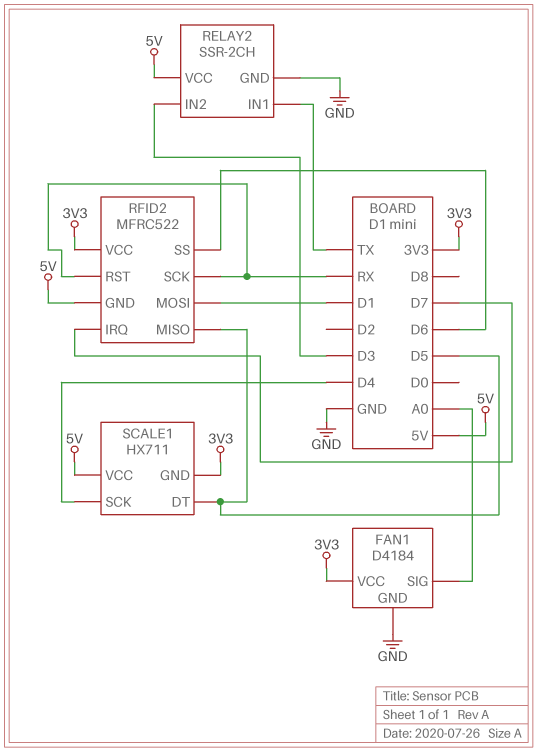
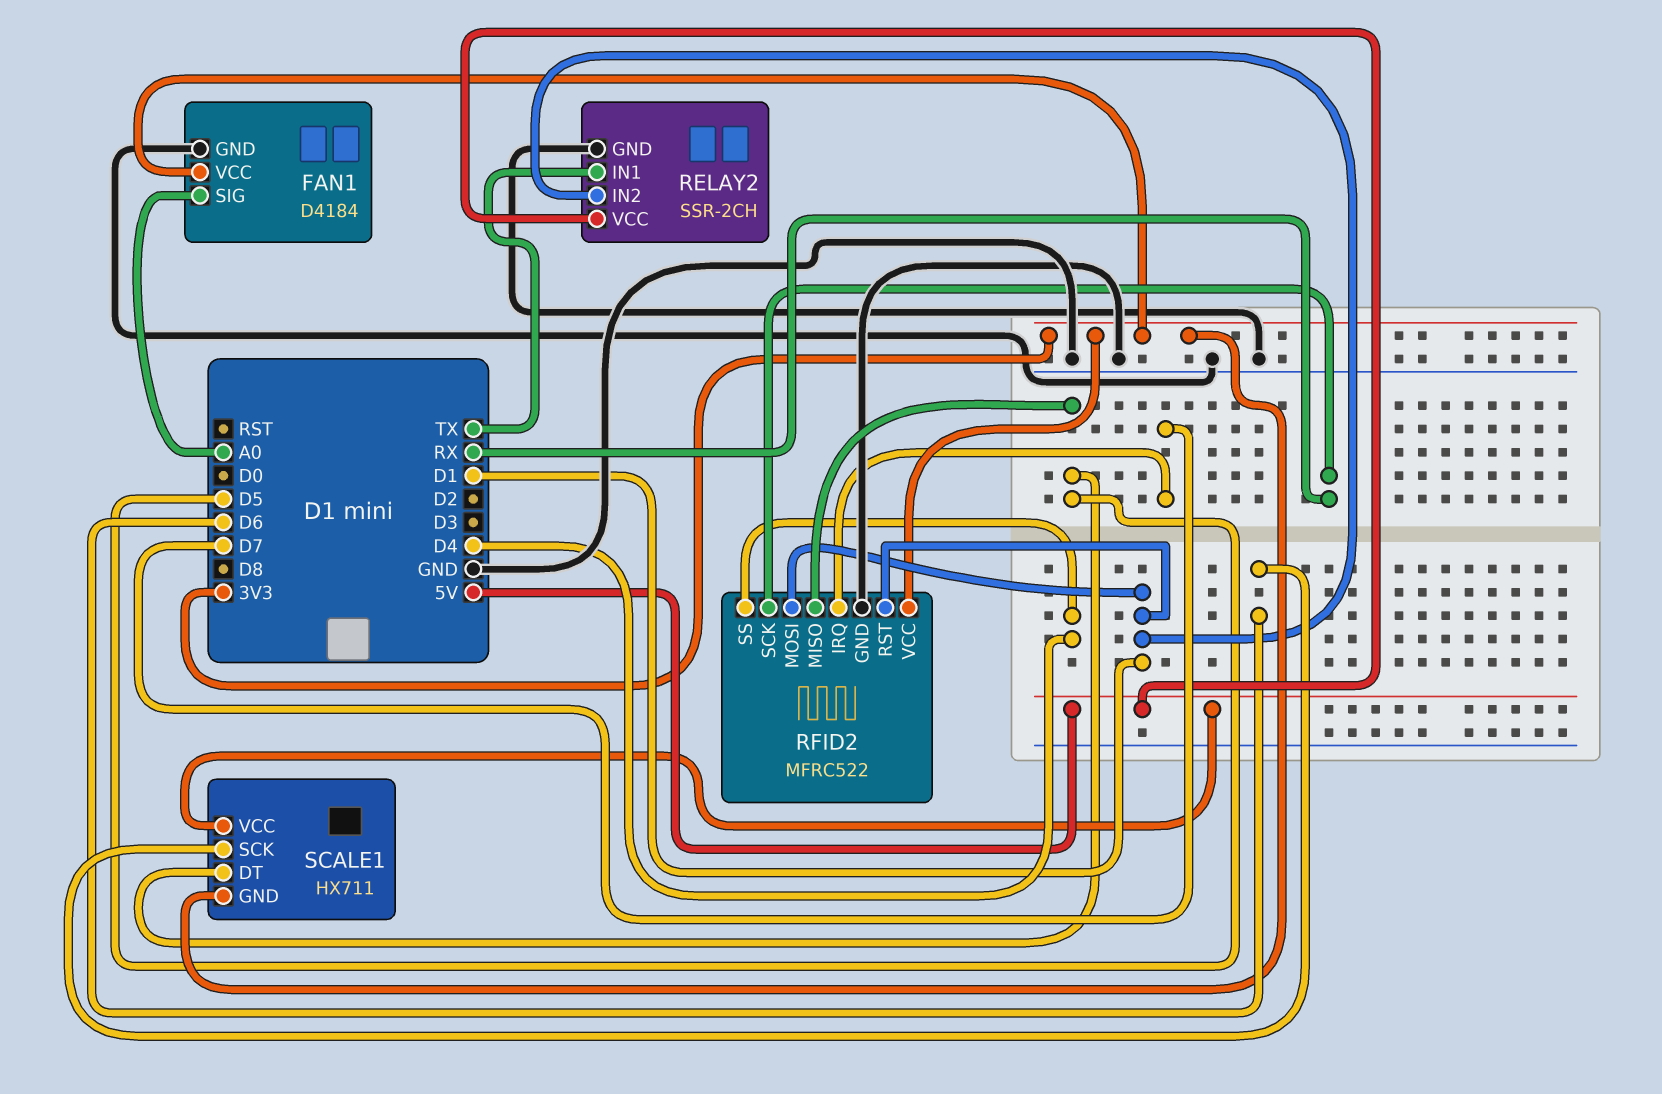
RELAY2 pin IN2: D3 -> D1
RFID2 pin GND: 5V -> GND
RFID2 pin RST: RX -> D1
RFID2 pin SS: D6 -> D4
SCALE1 pin SCK: D4 -> D6

